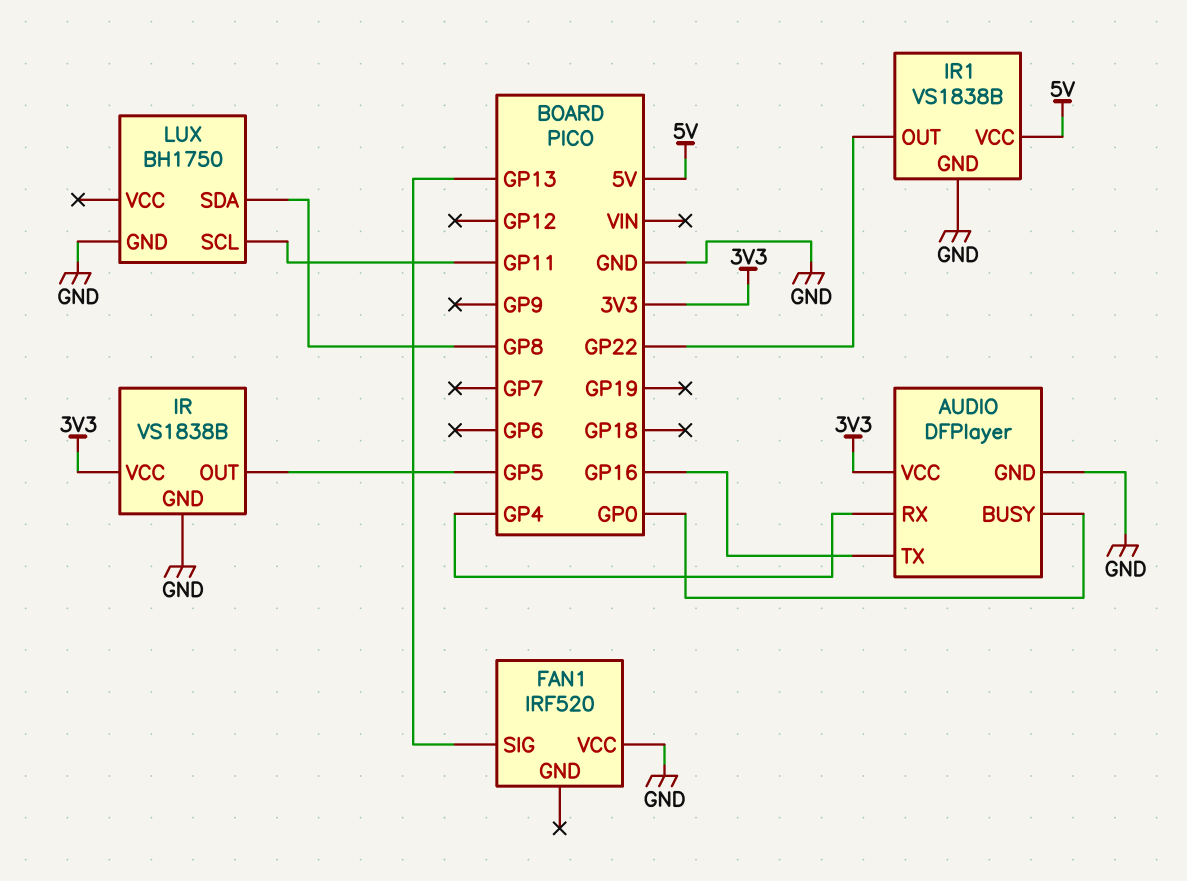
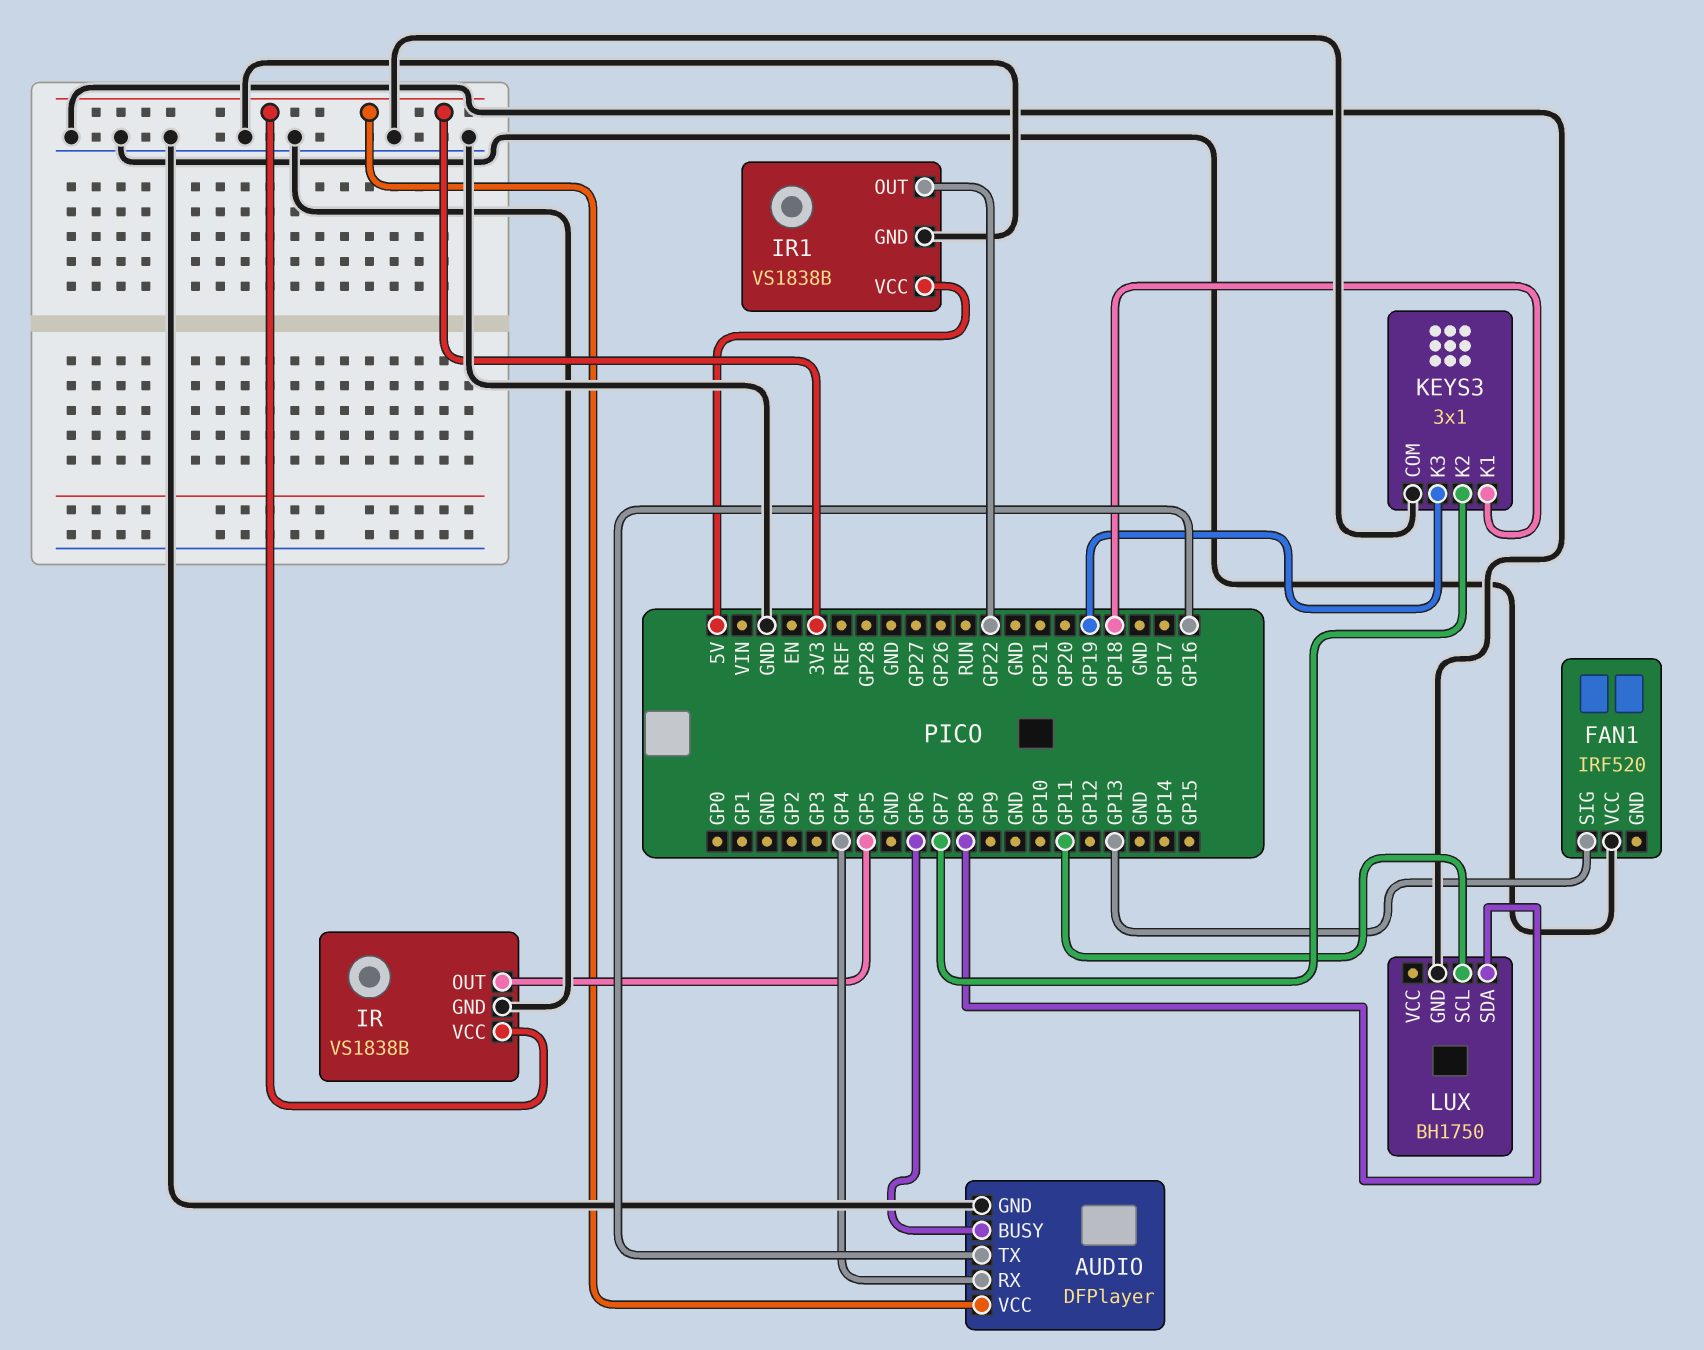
AUDIO pin BUSY: GP0 -> GP6
KEYS3: none -> 3x1
KEYS3 pin COM: none -> GND
KEYS3 pin K1: none -> GP18
KEYS3 pin K2: none -> GP7
KEYS3 pin K3: none -> GP19

